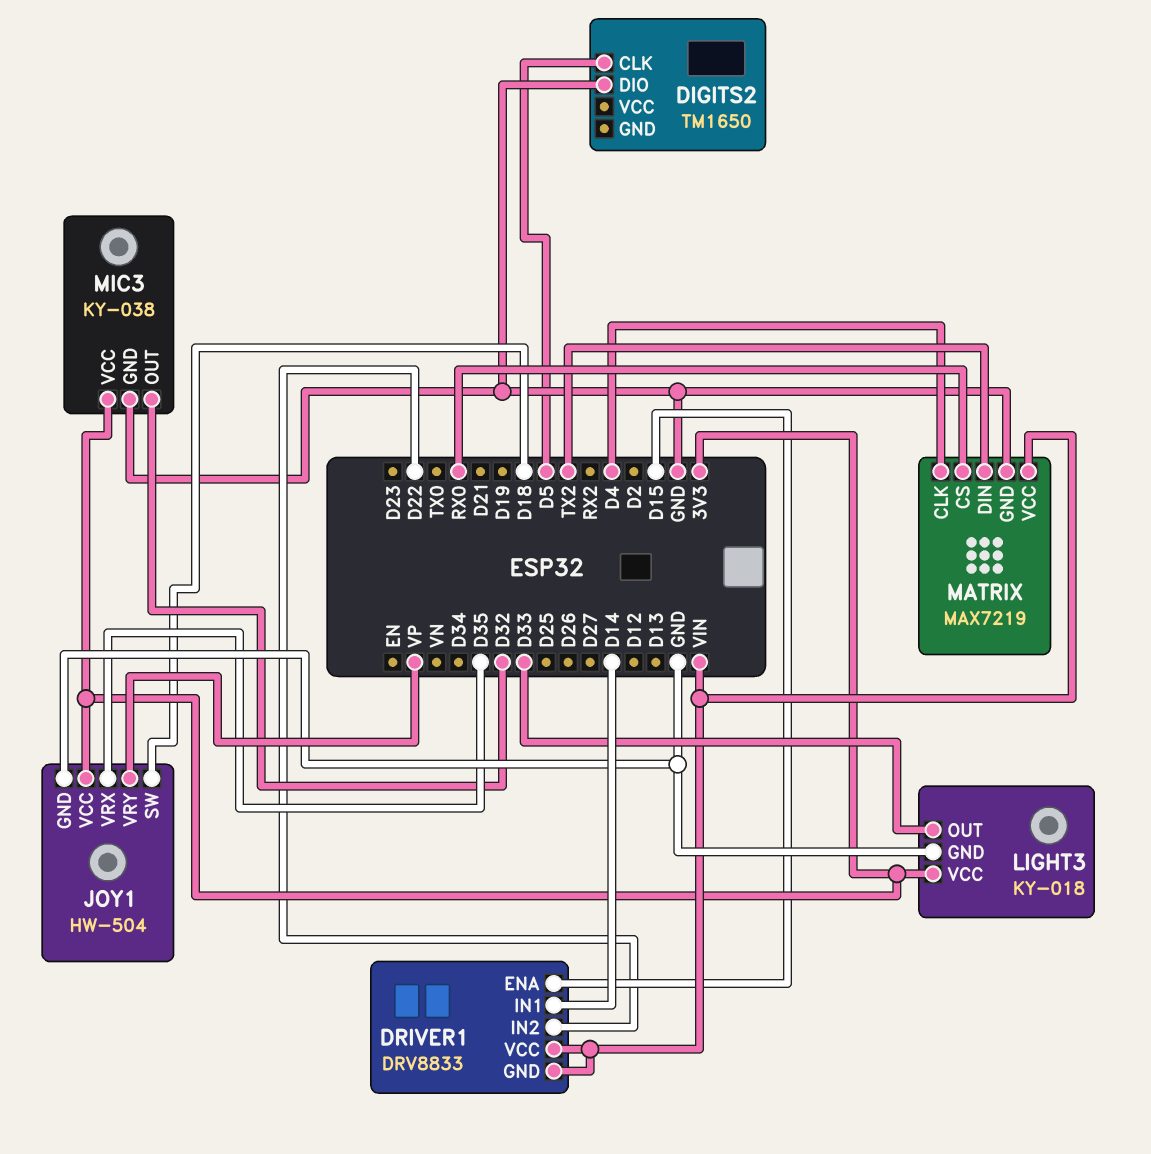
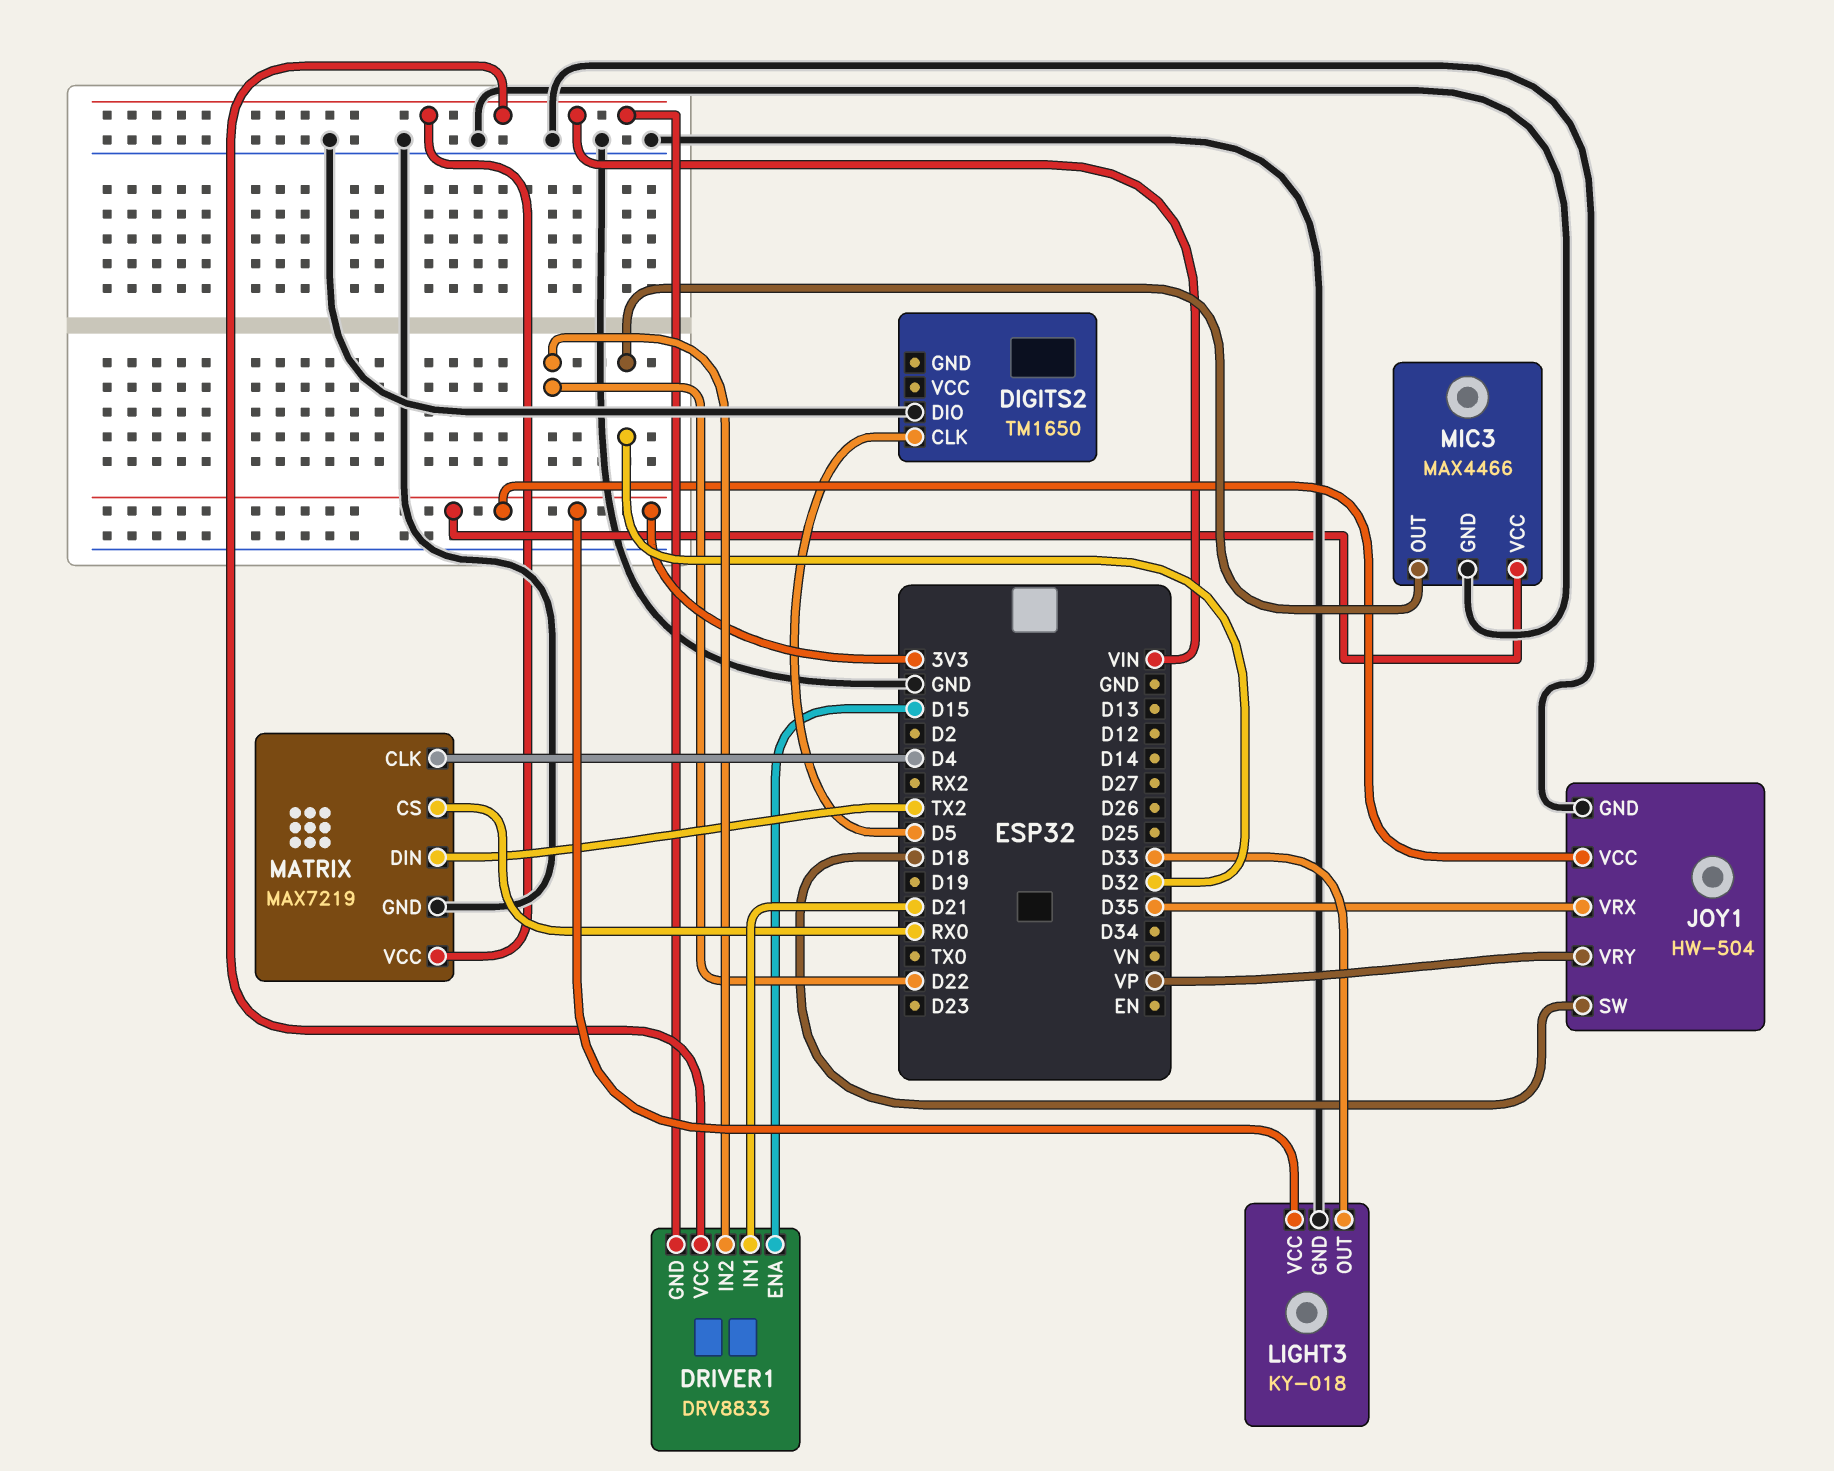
DRIVER1 pin IN1: D14 -> D21
MIC3: KY-038 -> MAX4466

